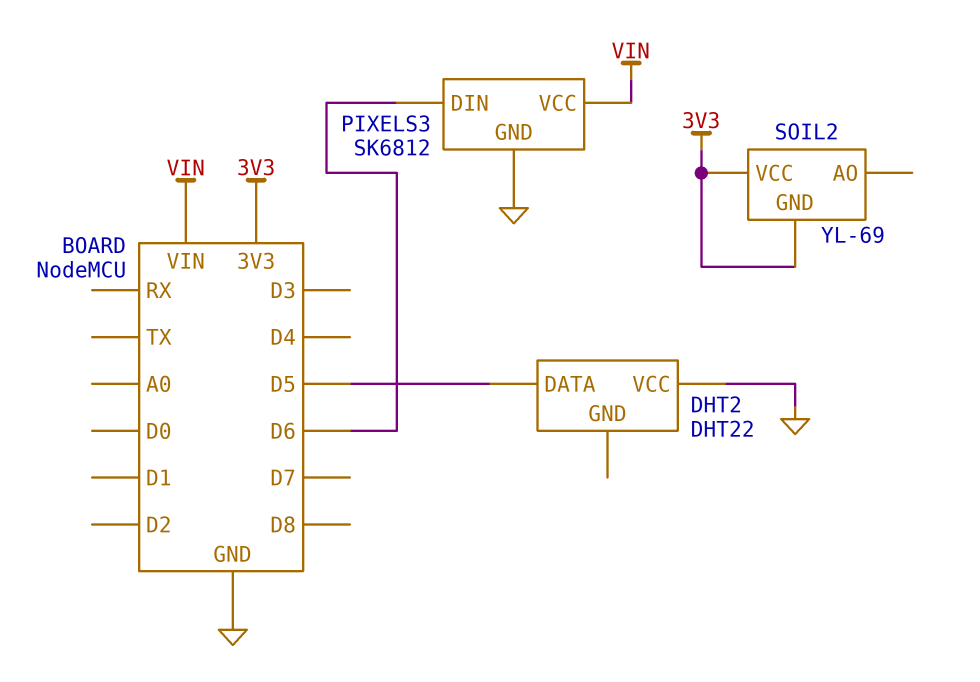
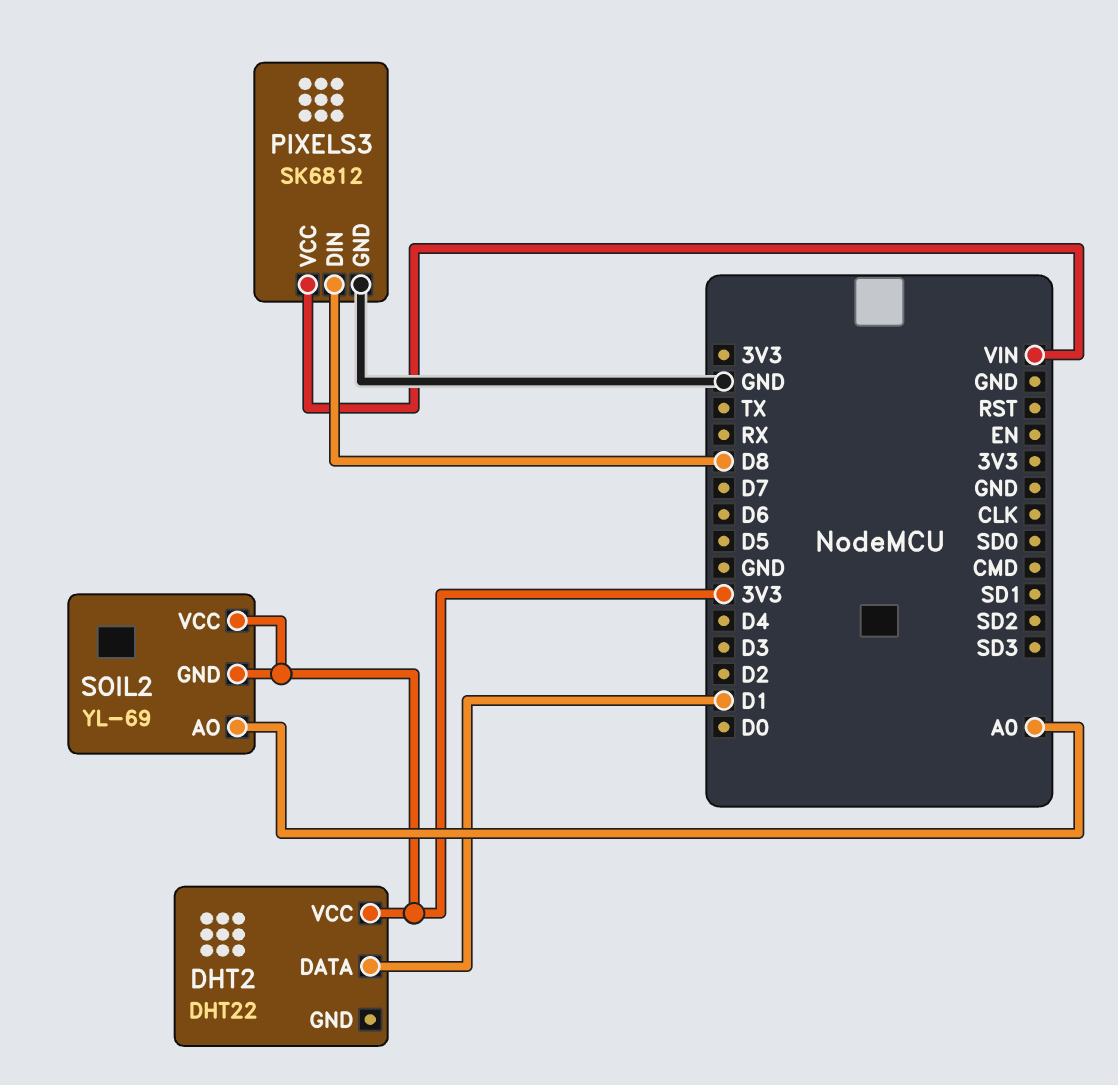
DHT2 pin DATA: D5 -> D1
DHT2 pin VCC: GND -> 3V3
PIXELS3 pin DIN: D6 -> D8
SOIL2 pin AO: none -> A0

